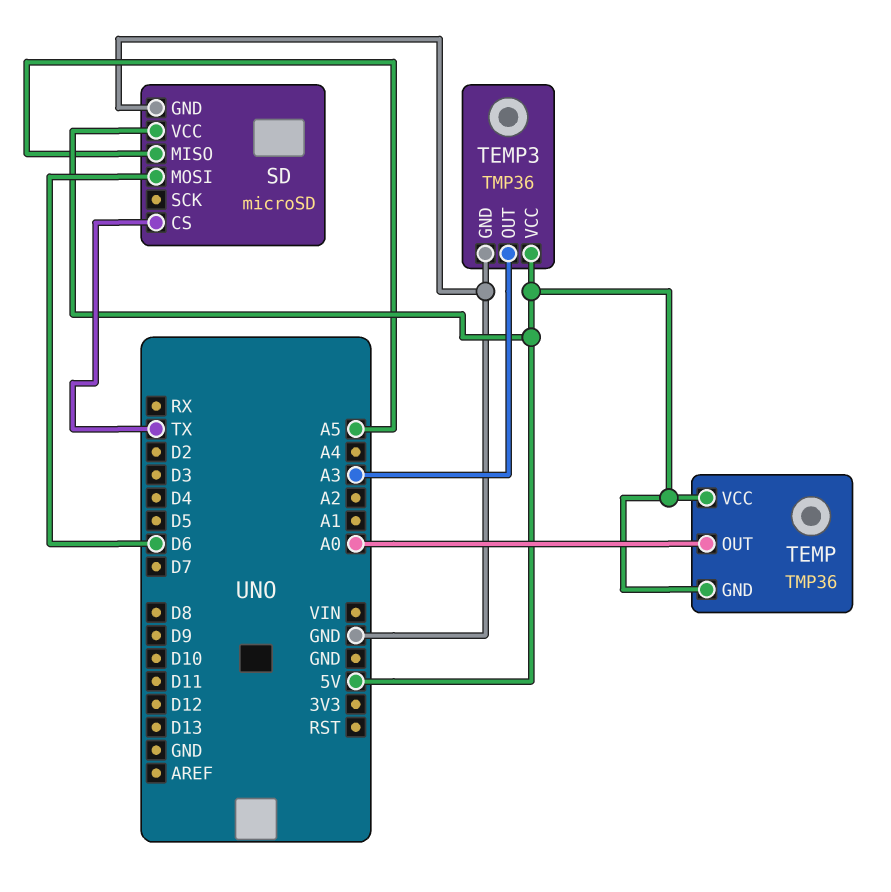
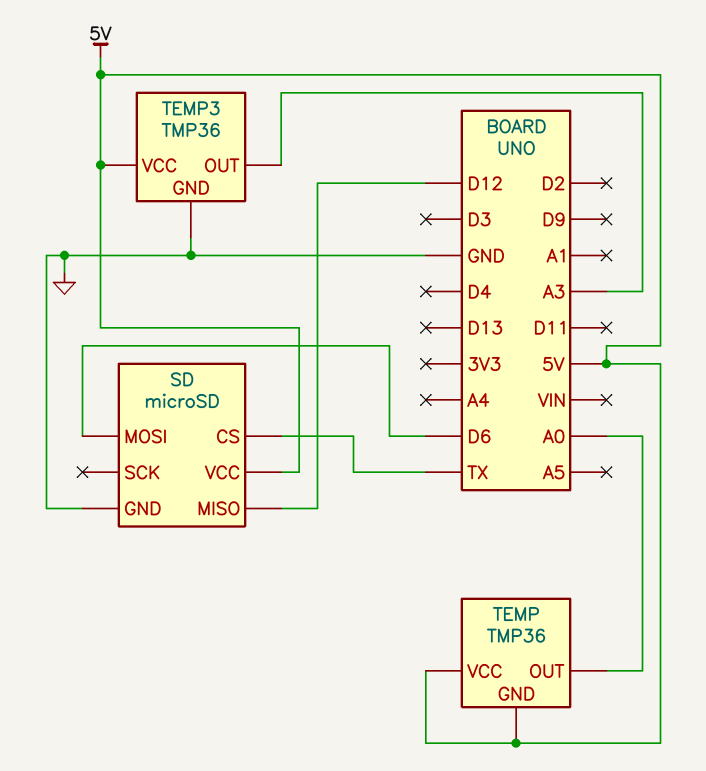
SD pin MISO: A5 -> D12

